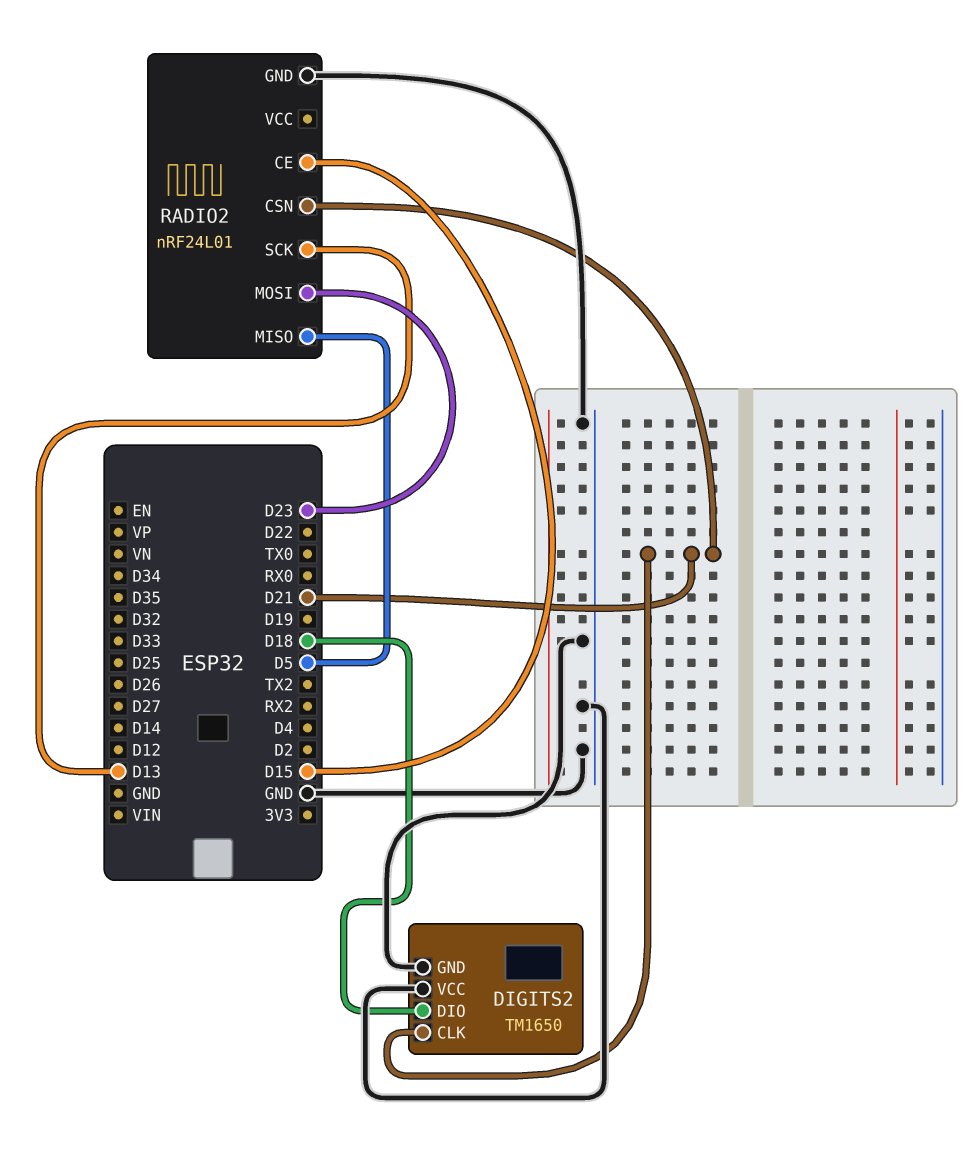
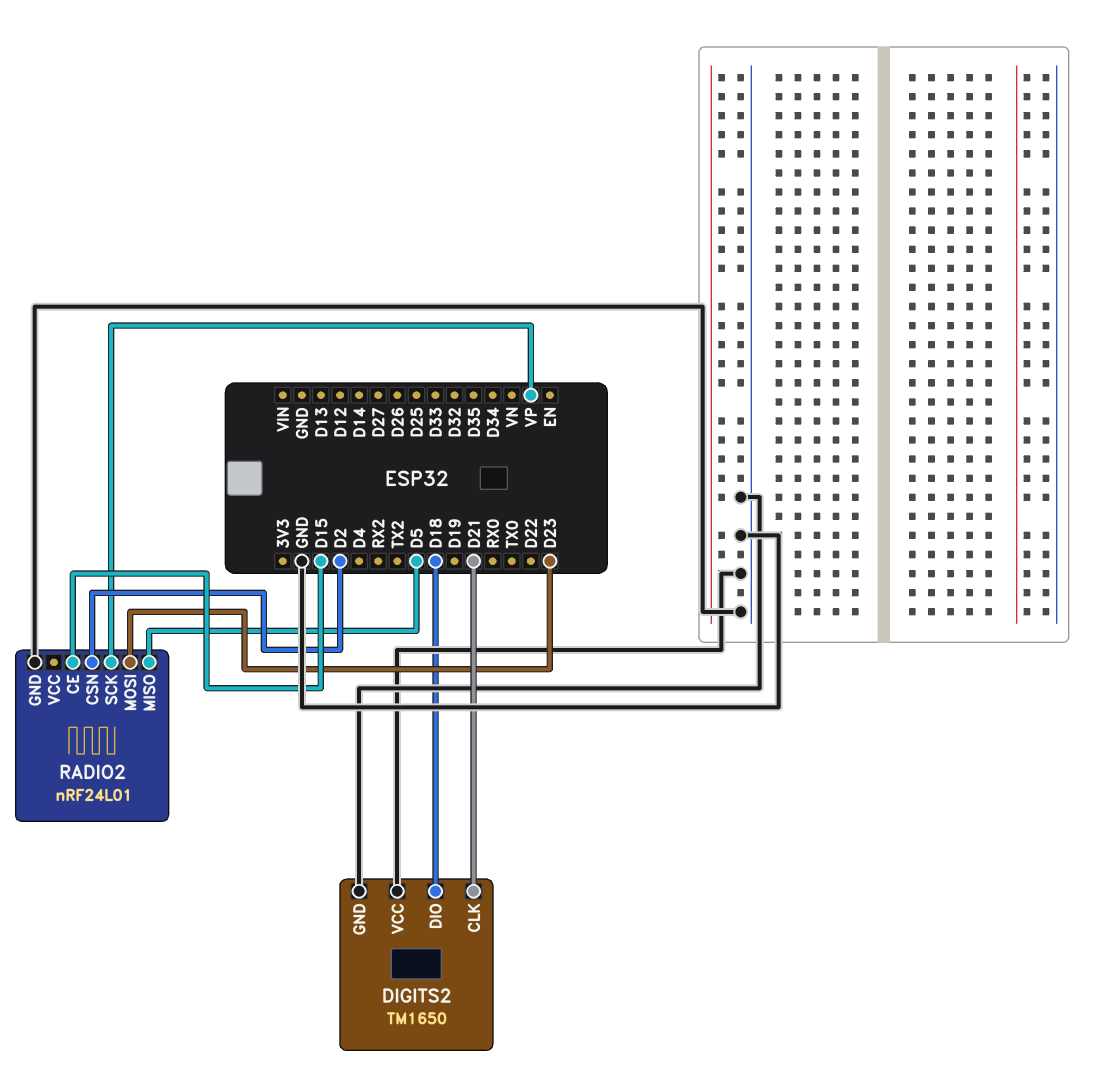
RADIO2 pin CSN: D21 -> D2
RADIO2 pin SCK: D13 -> VP

